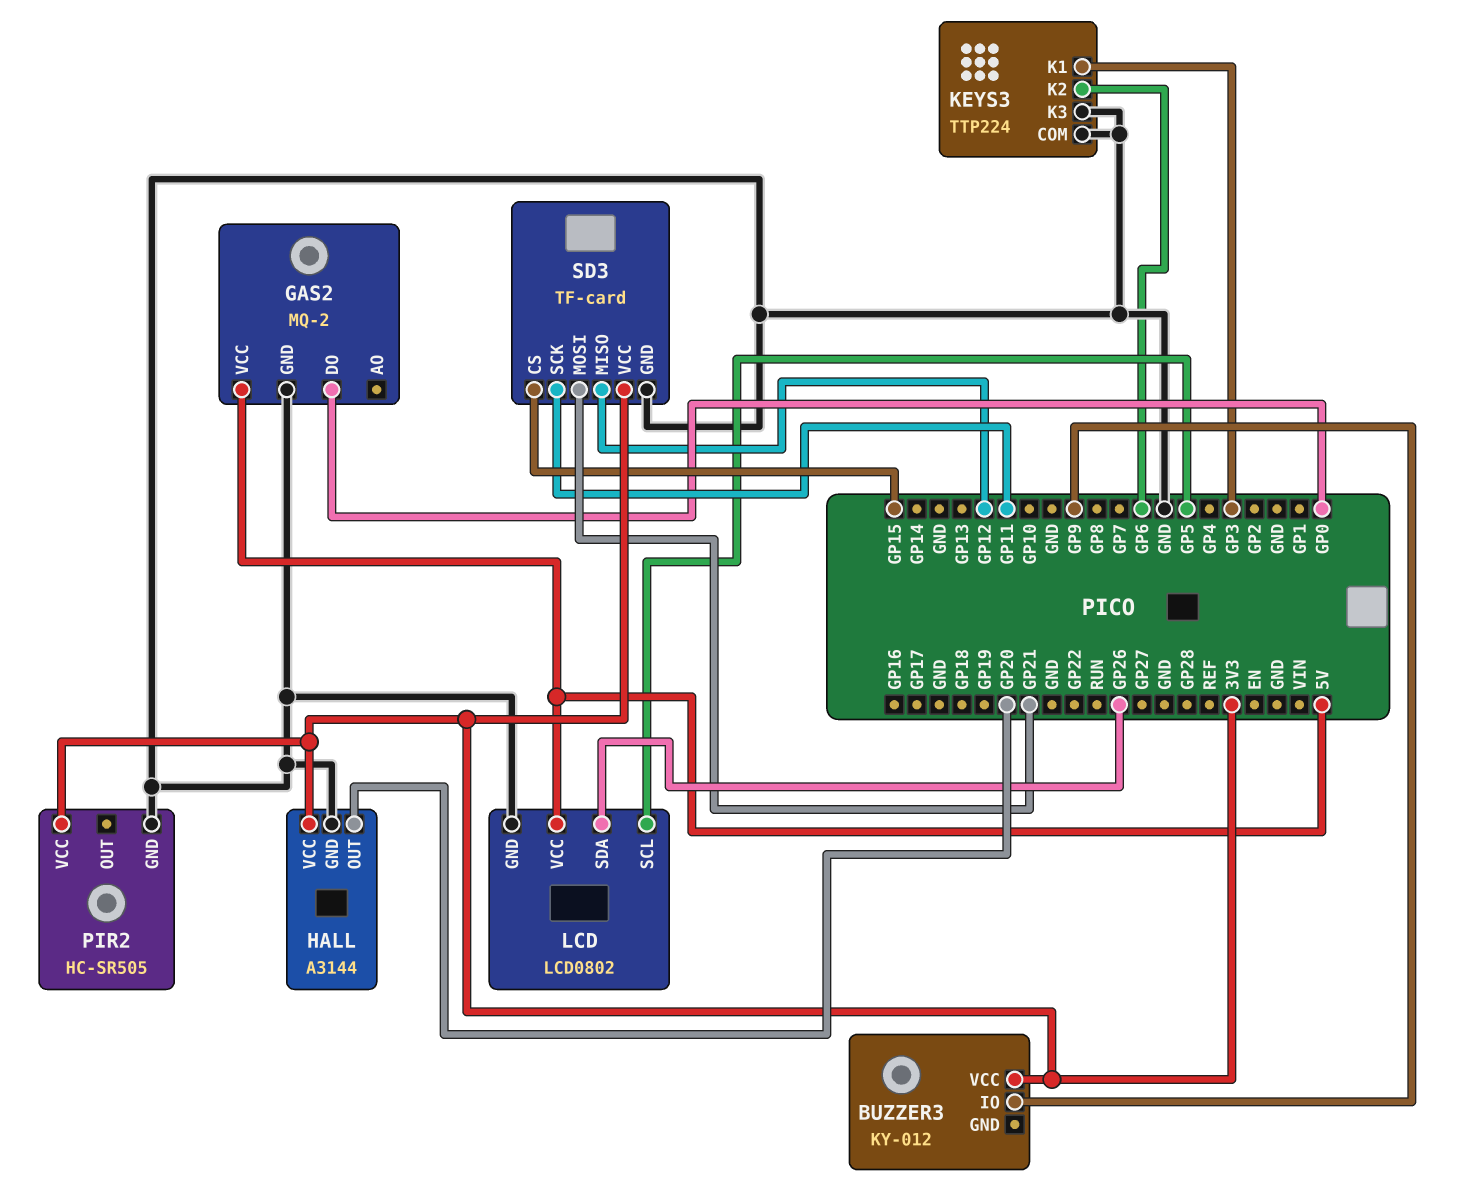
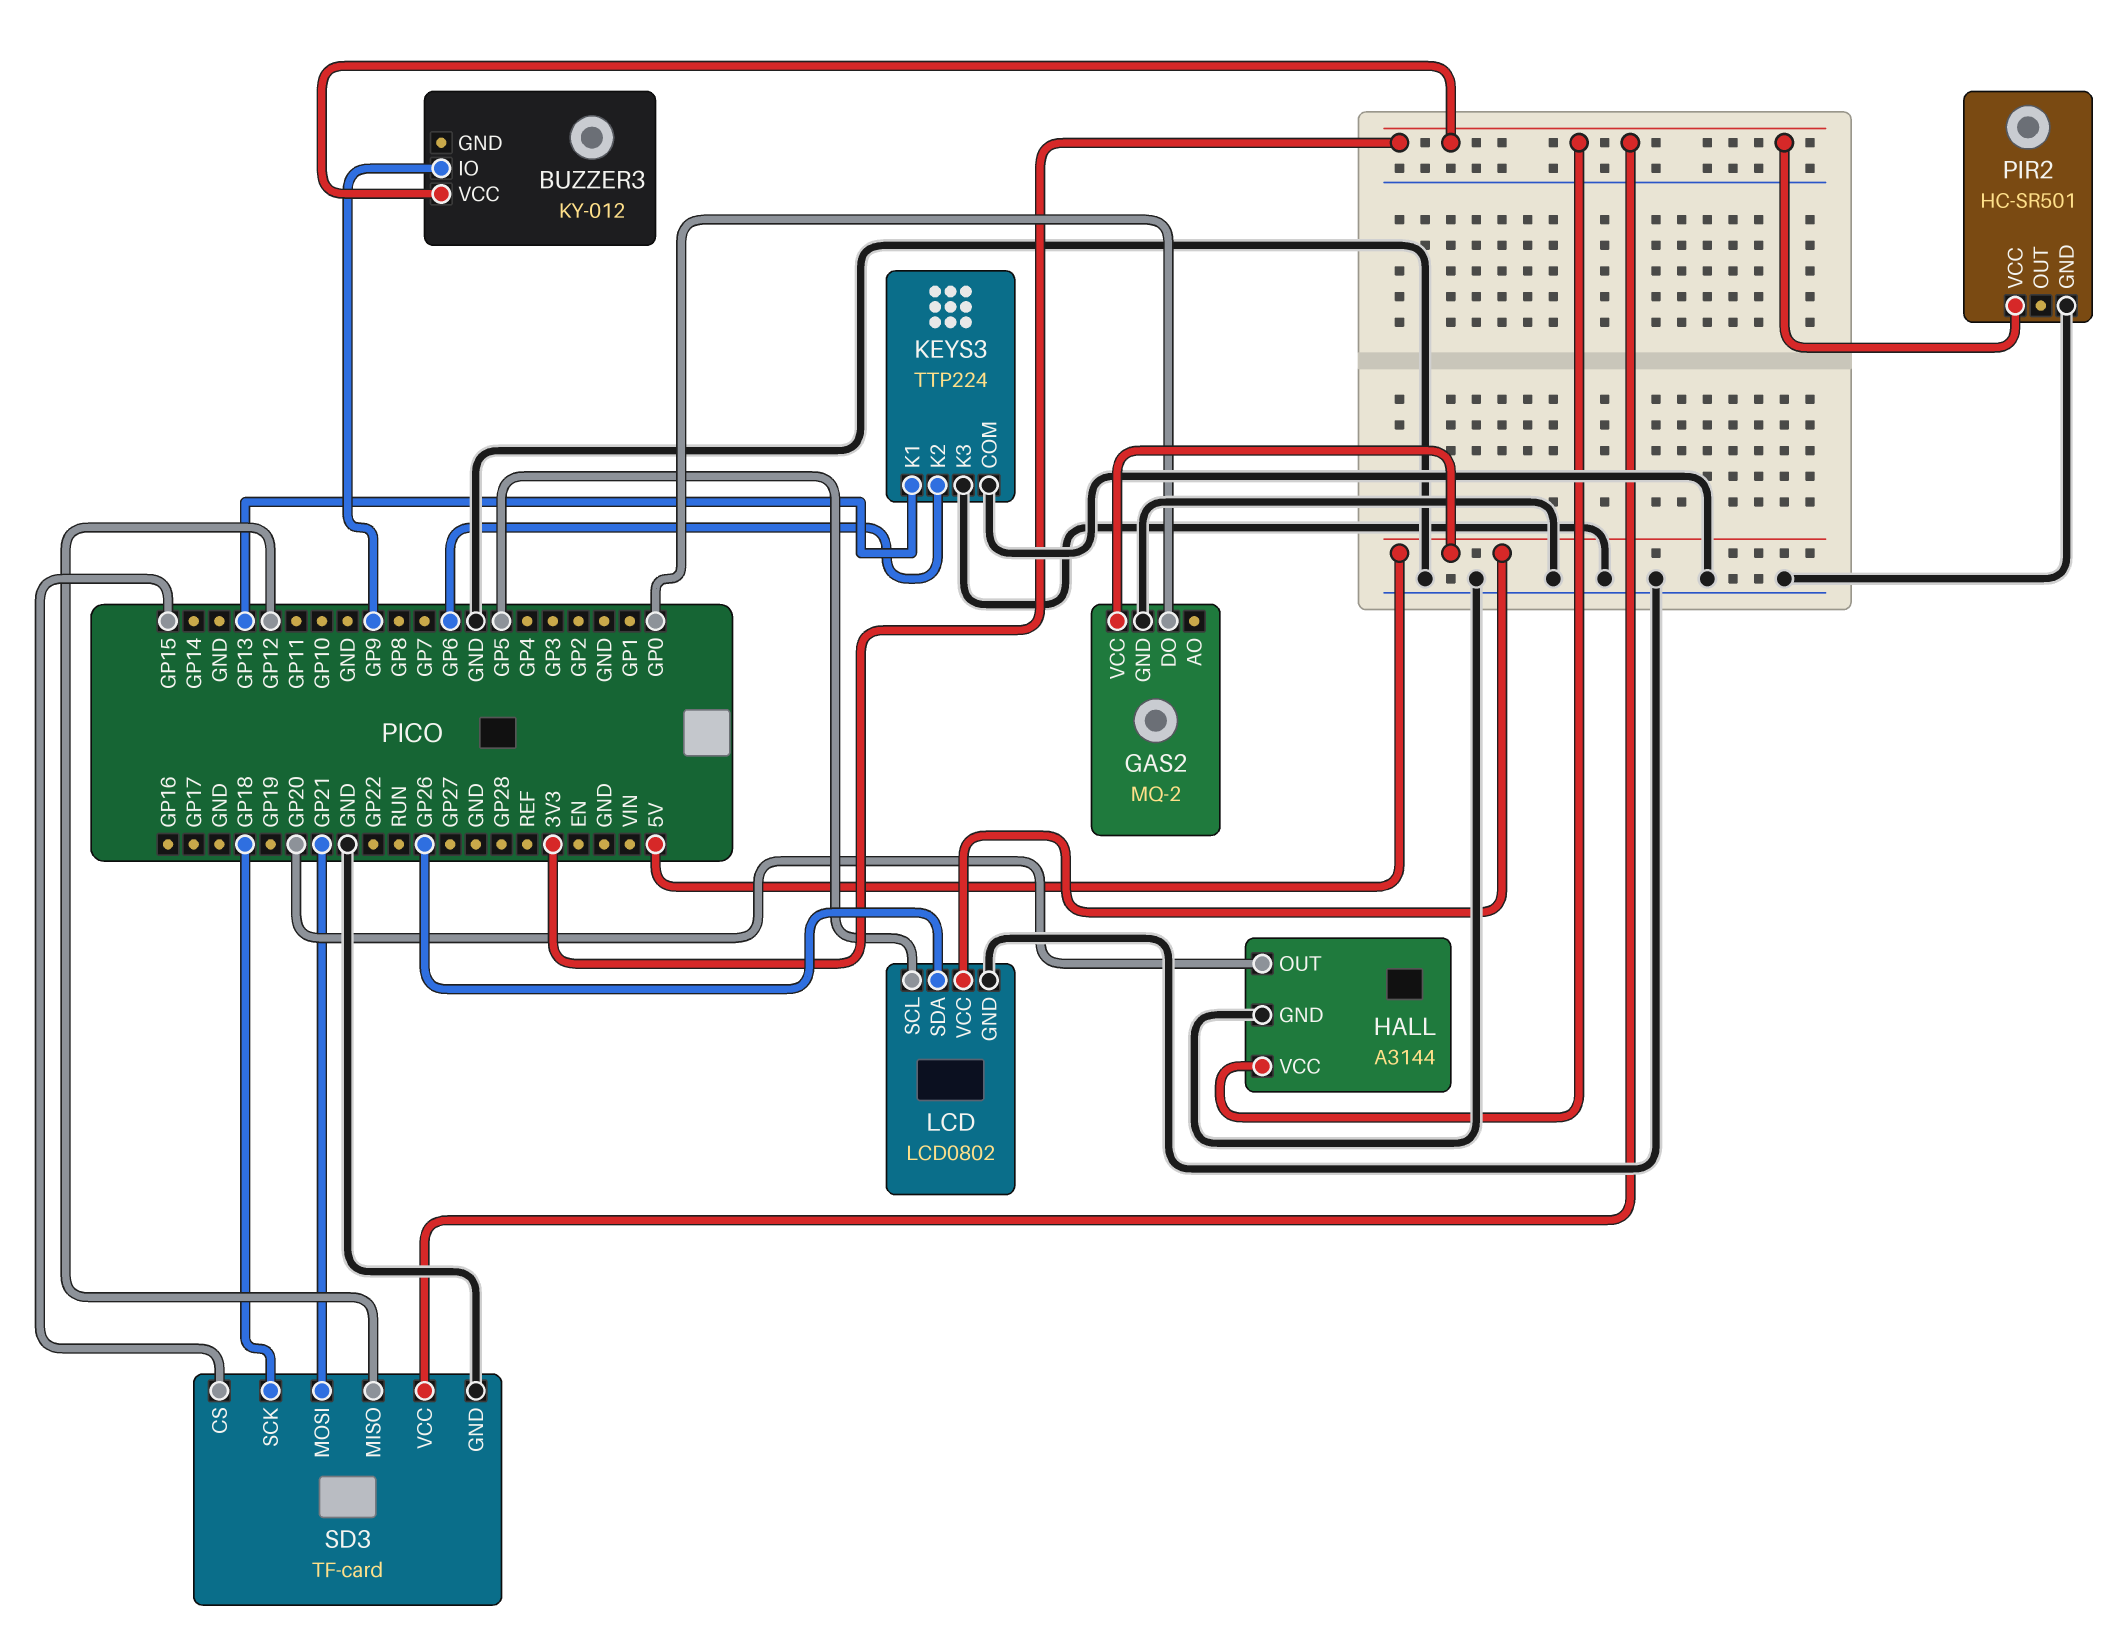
KEYS3 pin K1: GP3 -> GP13
PIR2: HC-SR505 -> HC-SR501
SD3 pin SCK: GP11 -> GP18

